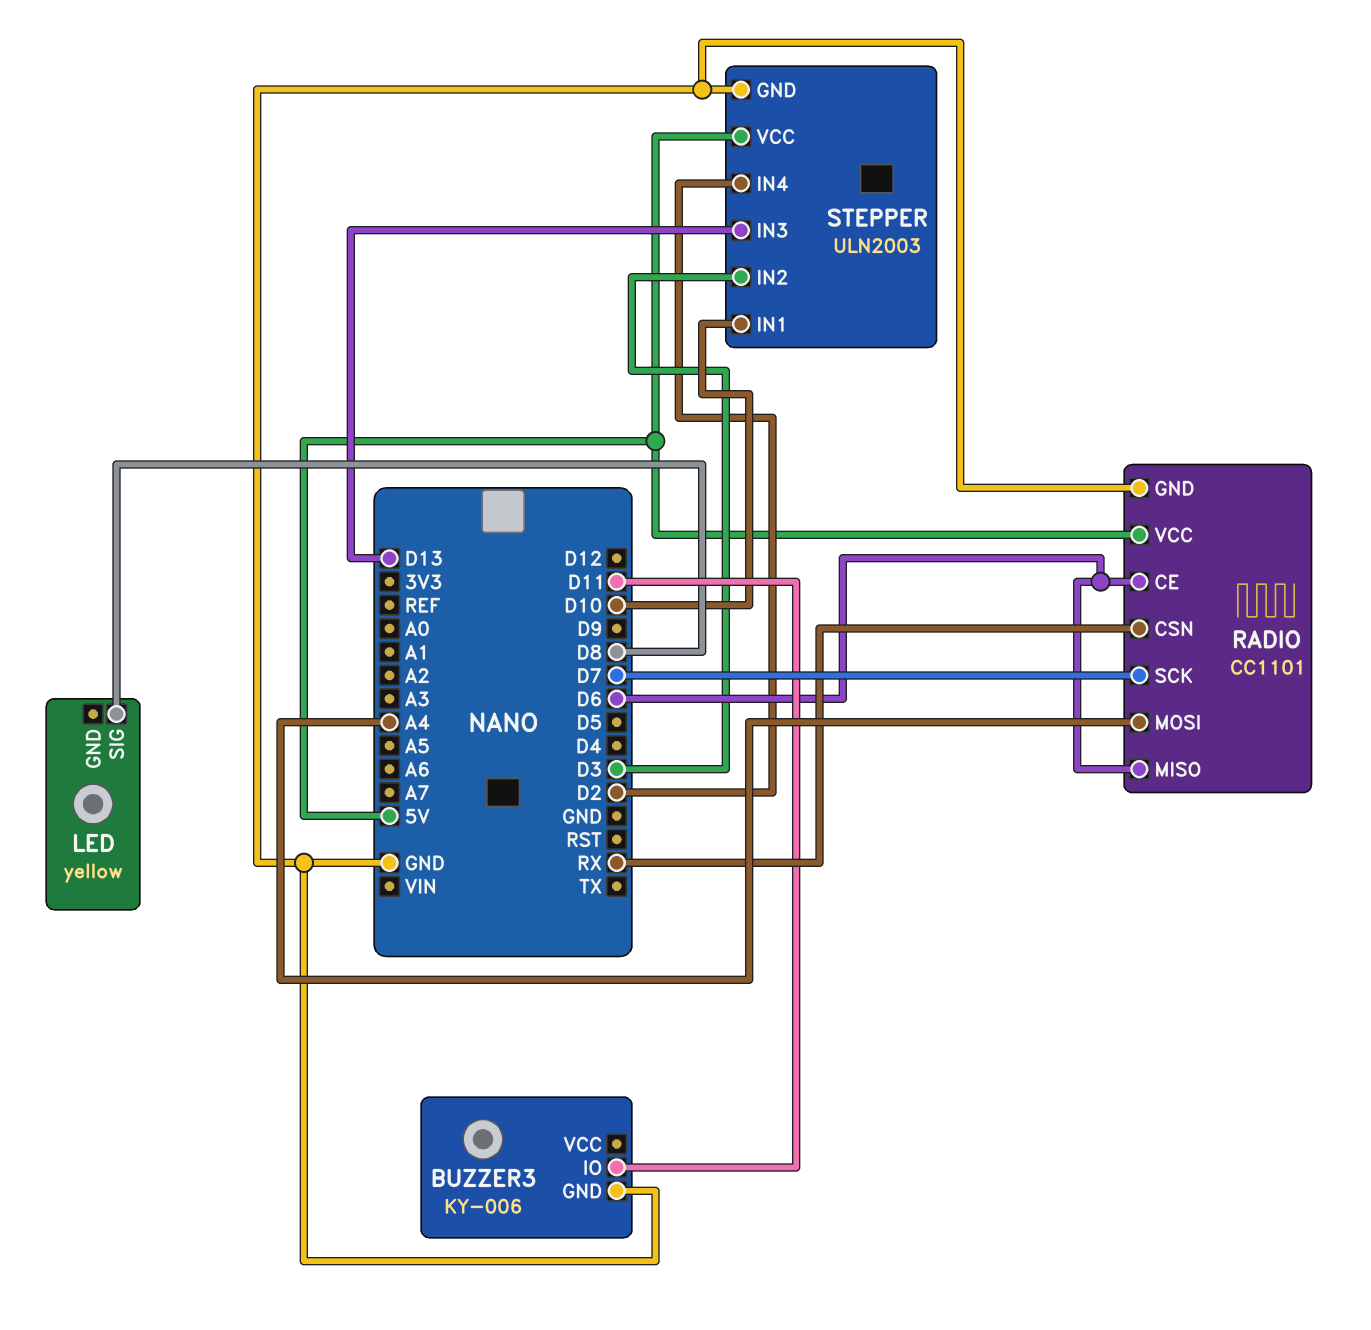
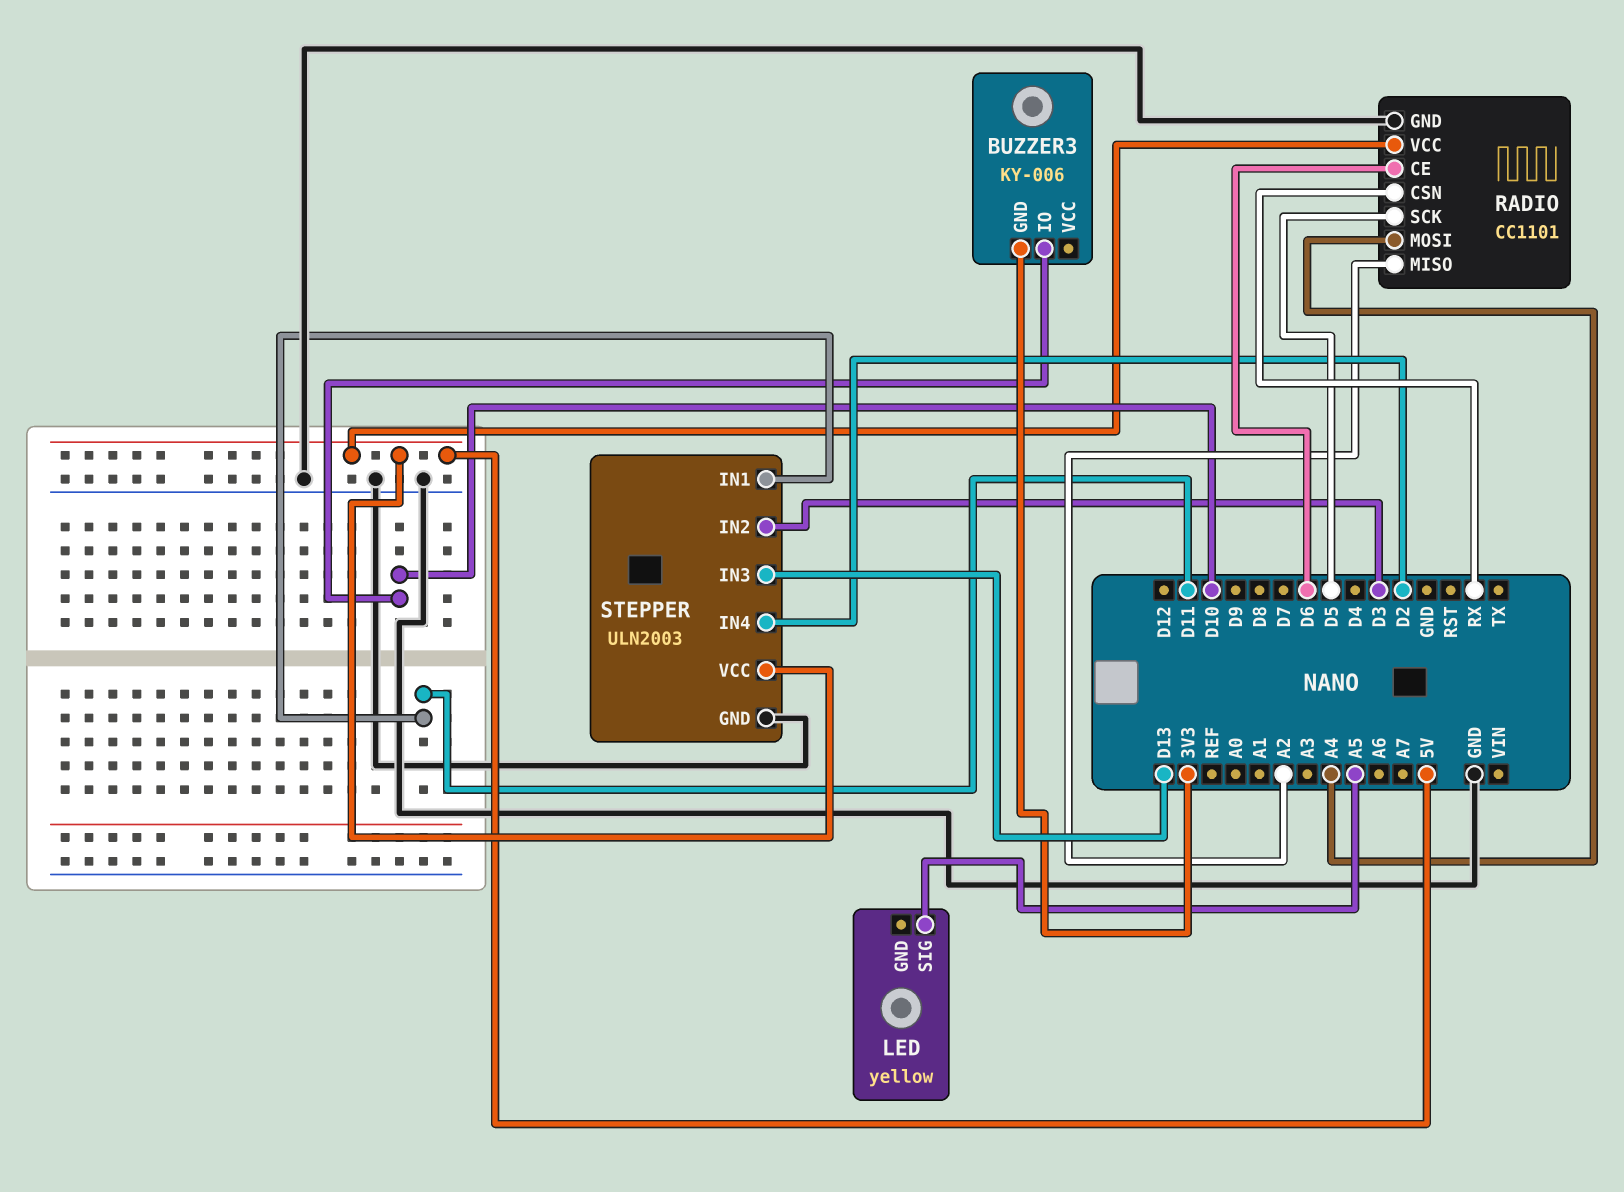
BUZZER3 pin GND: GND -> 3V3
BUZZER3 pin IO: D11 -> D10
LED pin SIG: D8 -> A5
RADIO pin MISO: D6 -> A2
RADIO pin SCK: D7 -> D5
STEPPER pin IN1: D10 -> D11

